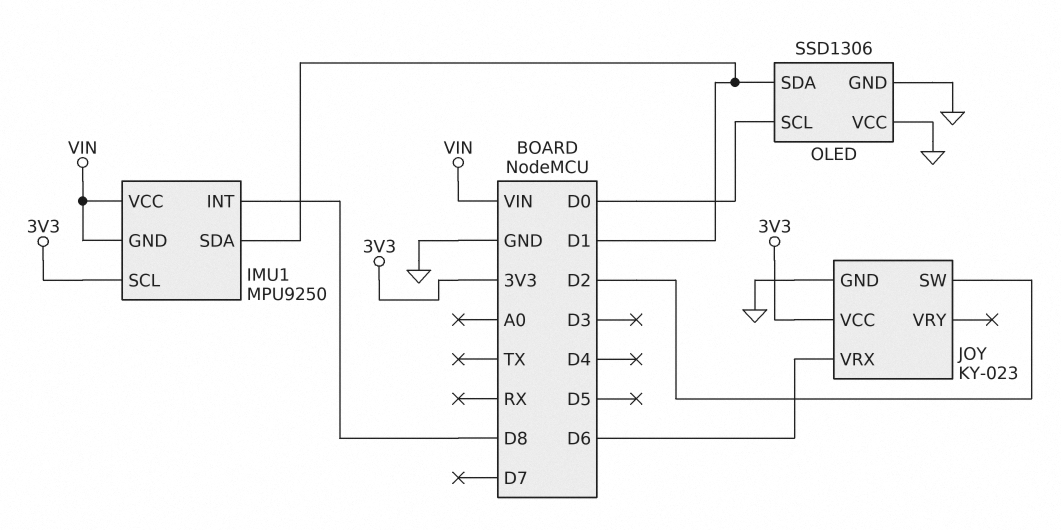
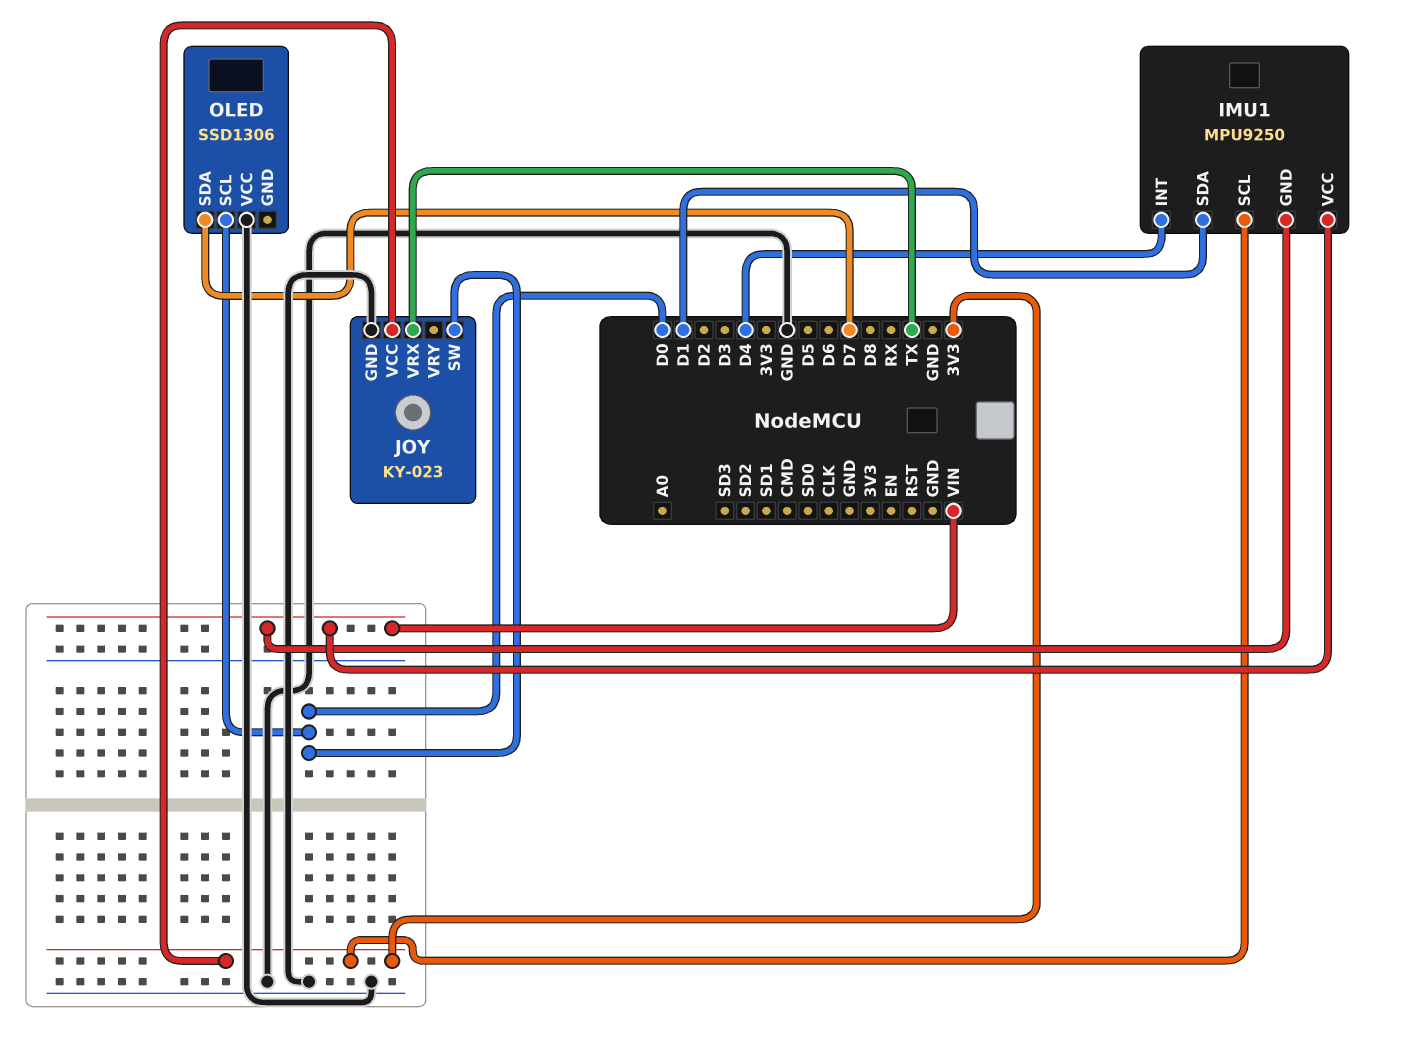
IMU1 pin INT: D8 -> D4
JOY pin SW: D2 -> D0
JOY pin VRX: D6 -> TX
OLED pin GND: GND -> none
OLED pin SDA: D1 -> D7

